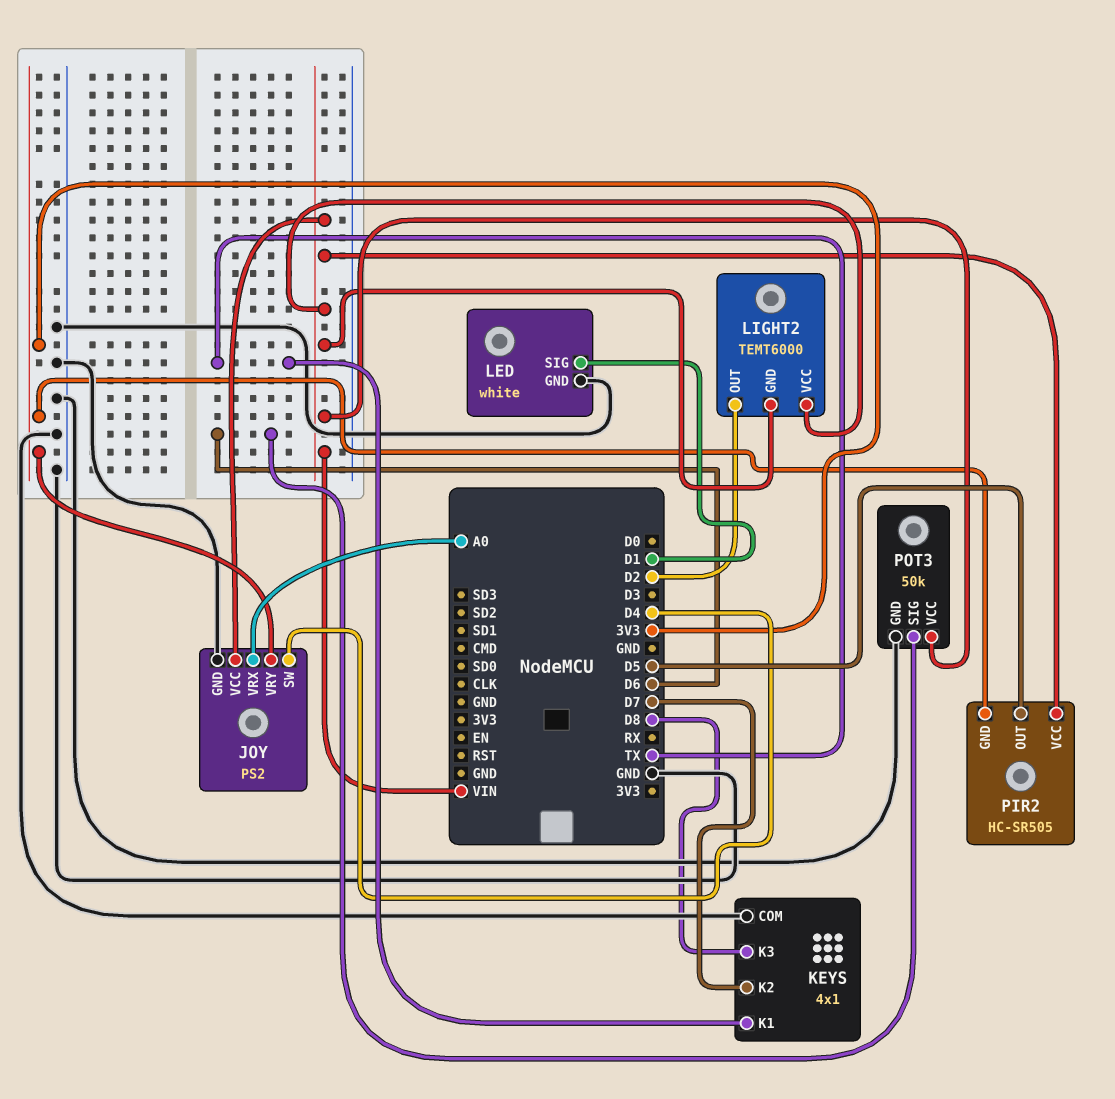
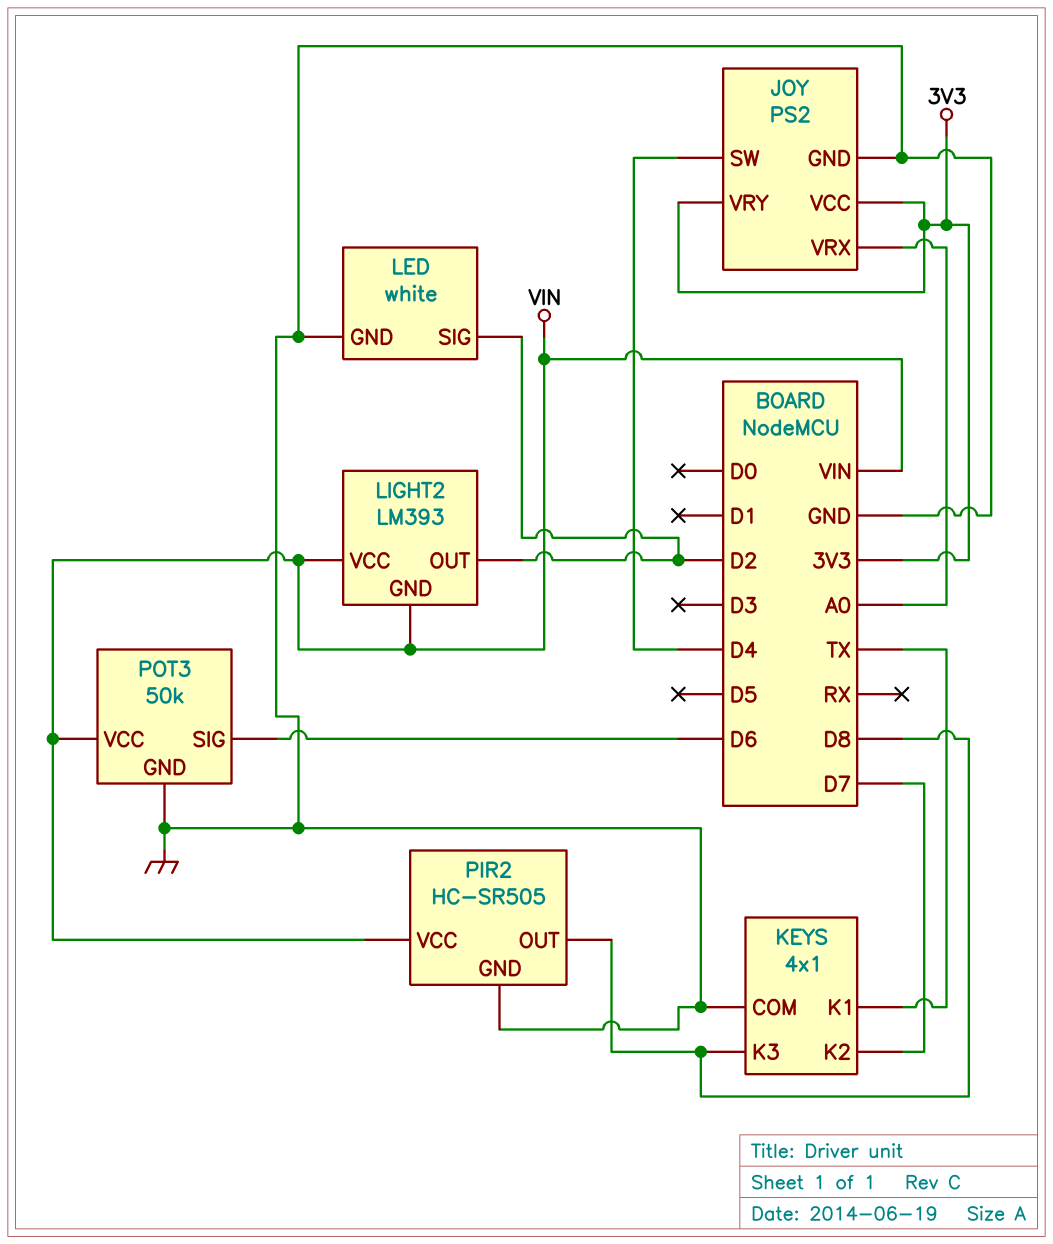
JOY pin VCC: VIN -> 3V3
LED pin SIG: D1 -> D2
LIGHT2: TEMT6000 -> LM393
PIR2 pin GND: 3V3 -> GND
PIR2 pin OUT: D5 -> D8

